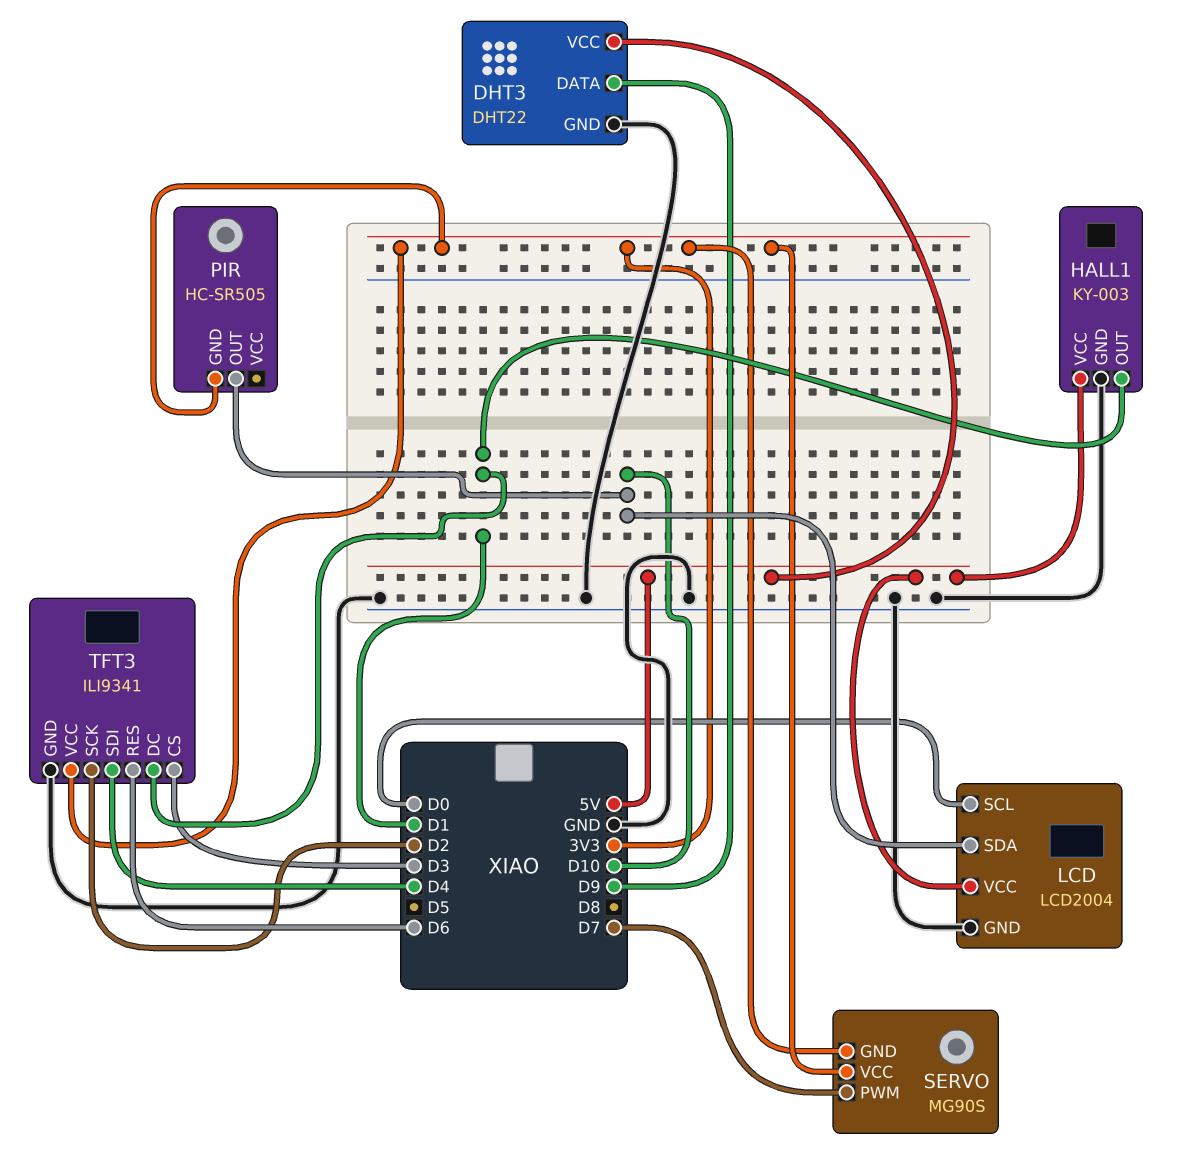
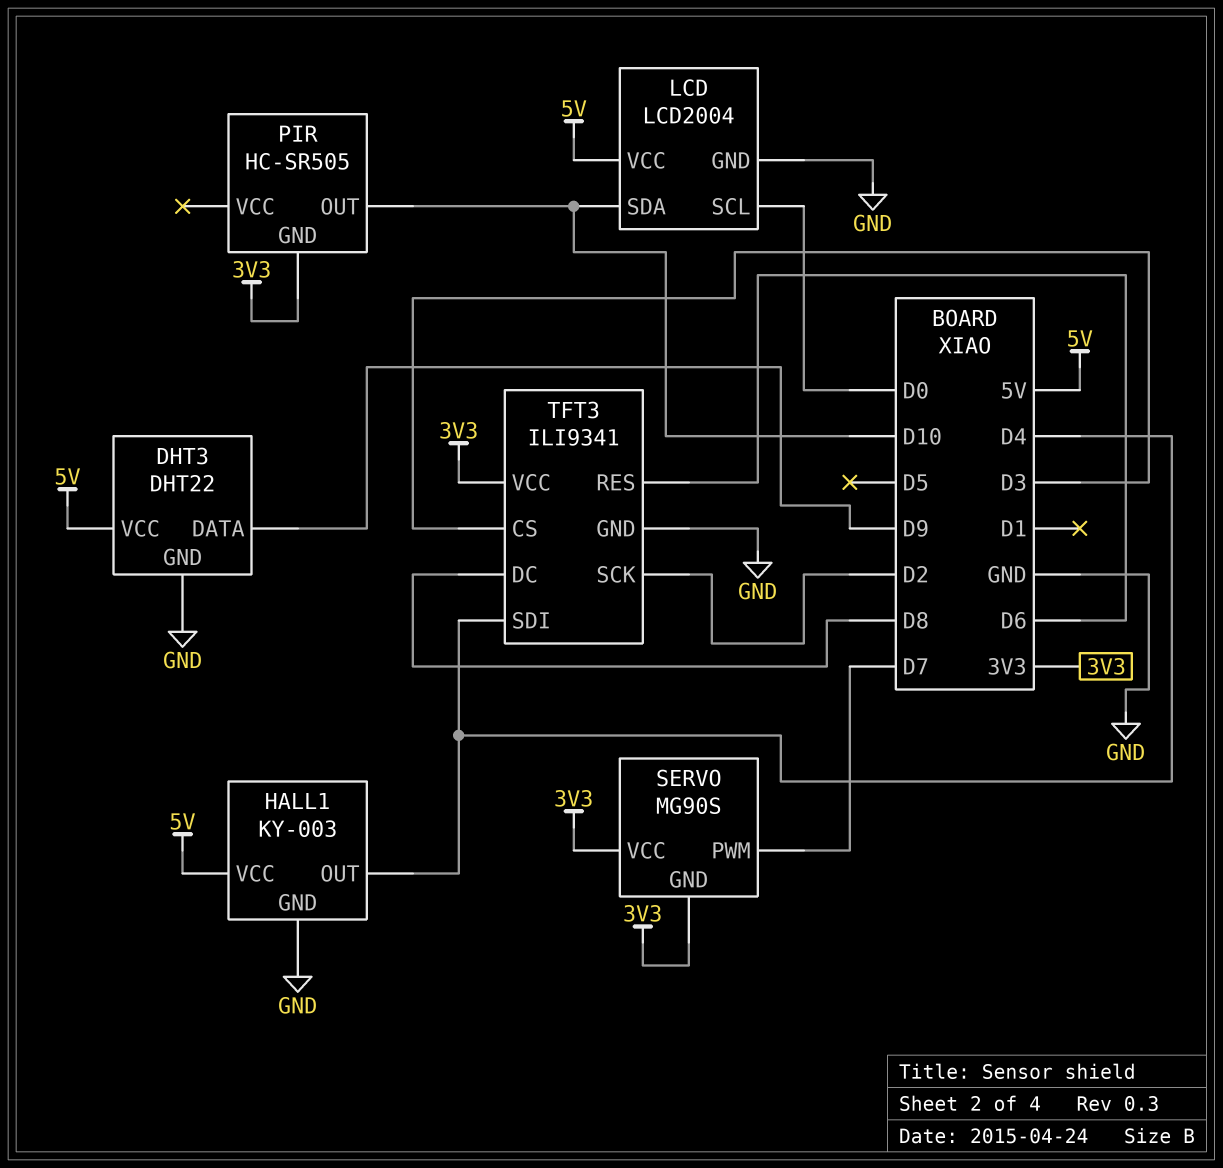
HALL1 pin OUT: D1 -> D4
TFT3 pin DC: D1 -> D8

